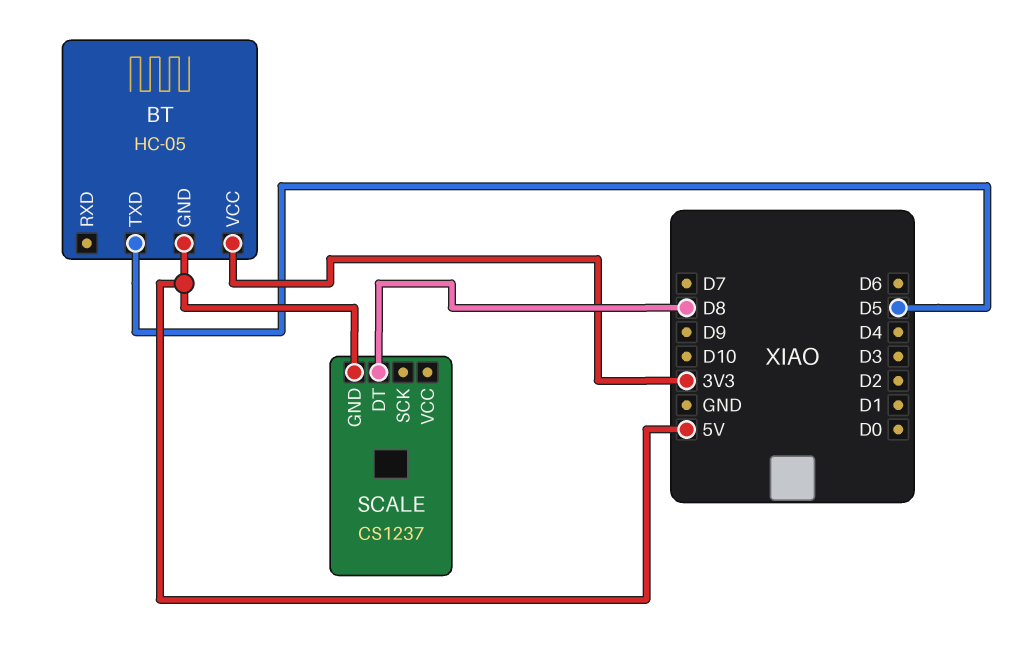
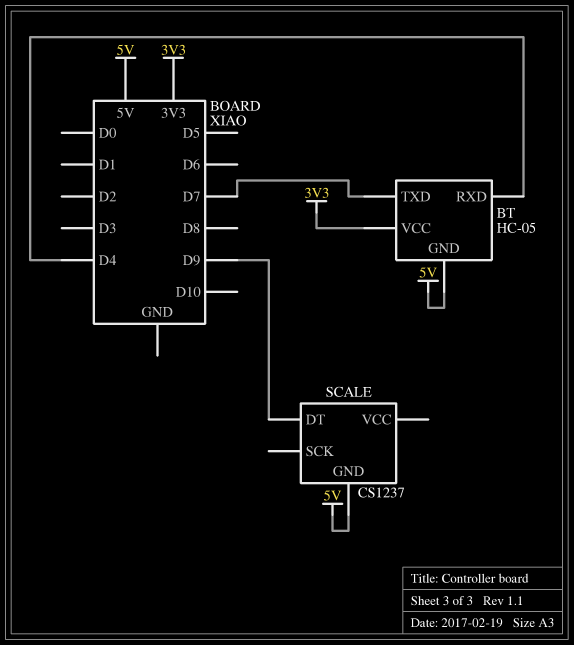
BT pin RXD: none -> D4
BT pin TXD: D5 -> D7
SCALE pin DT: D8 -> D9

